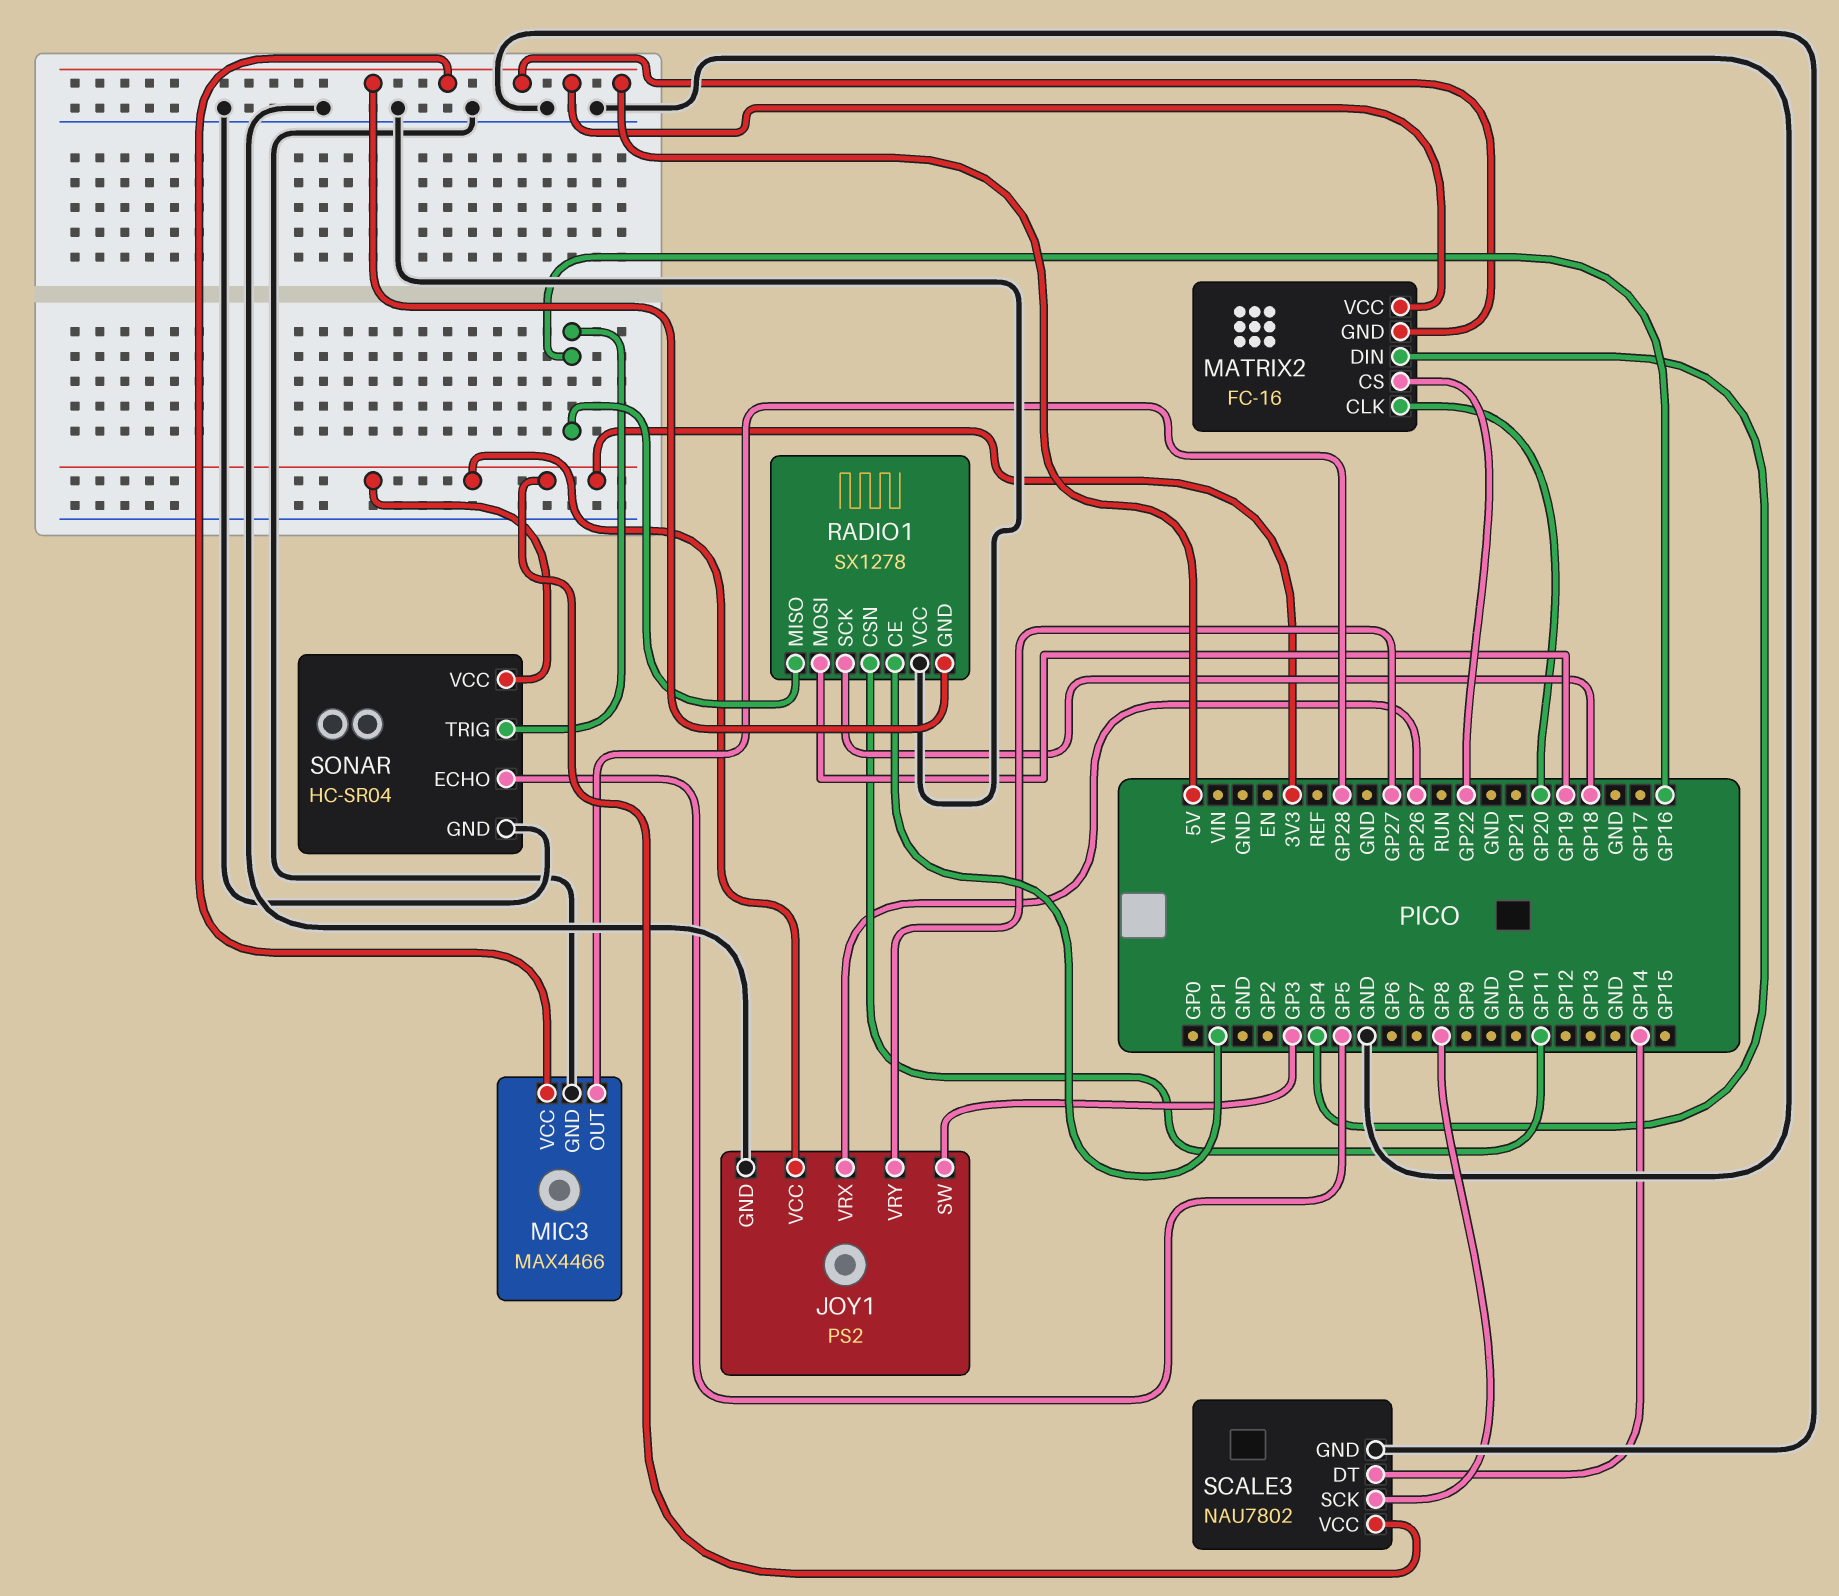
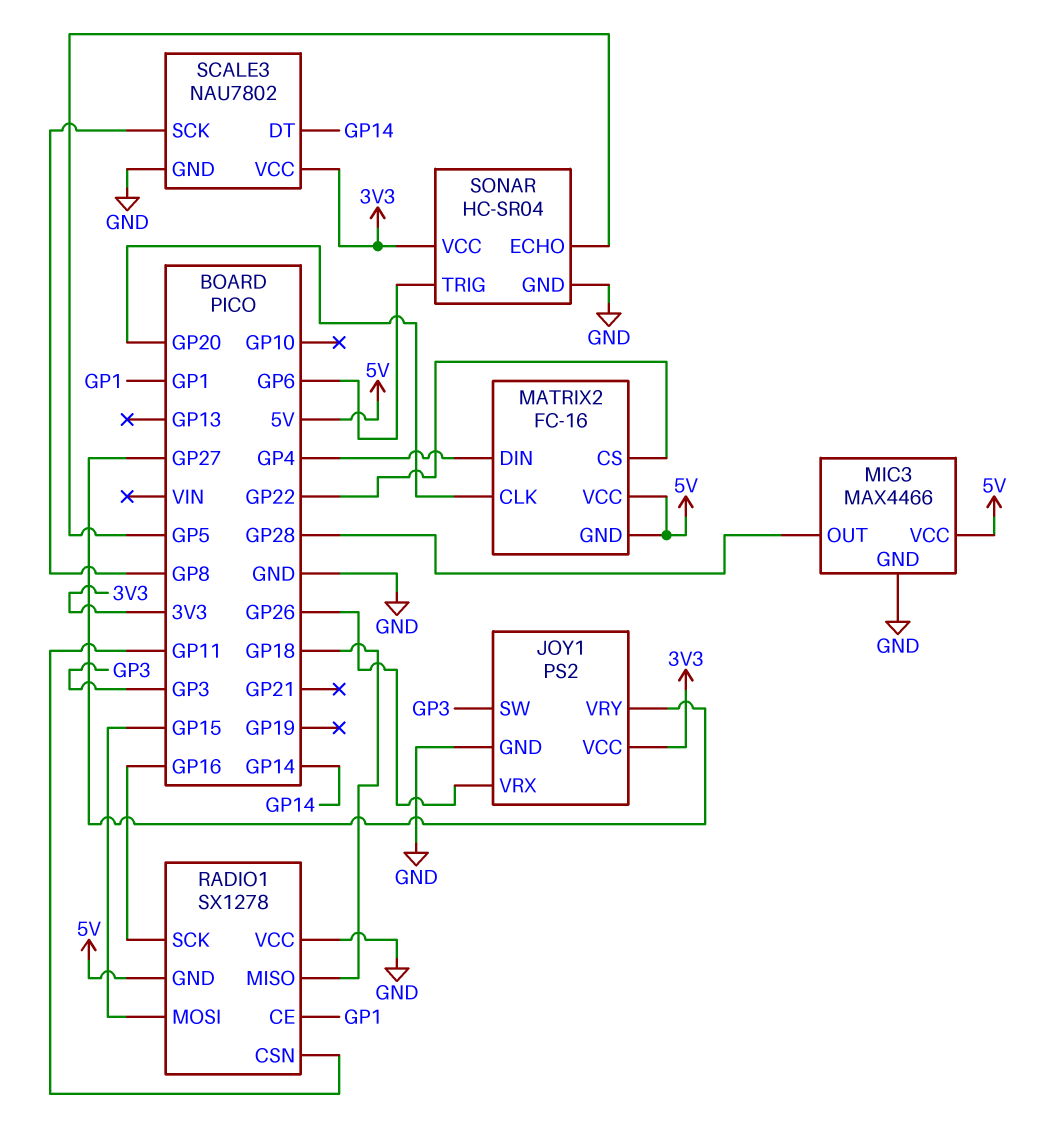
RADIO1 pin MISO: GP16 -> GP18
RADIO1 pin MOSI: GP19 -> GP15
RADIO1 pin SCK: GP18 -> GP16
SONAR pin TRIG: GP16 -> GP6

